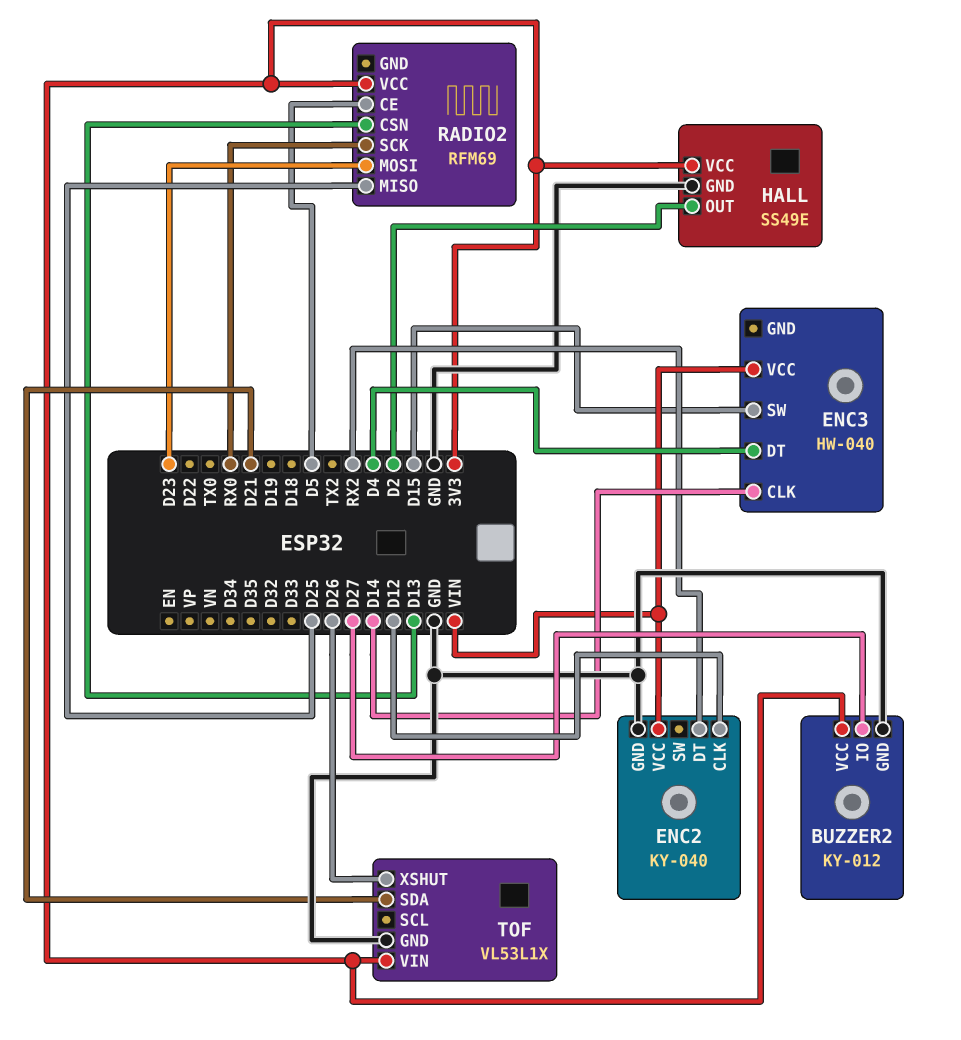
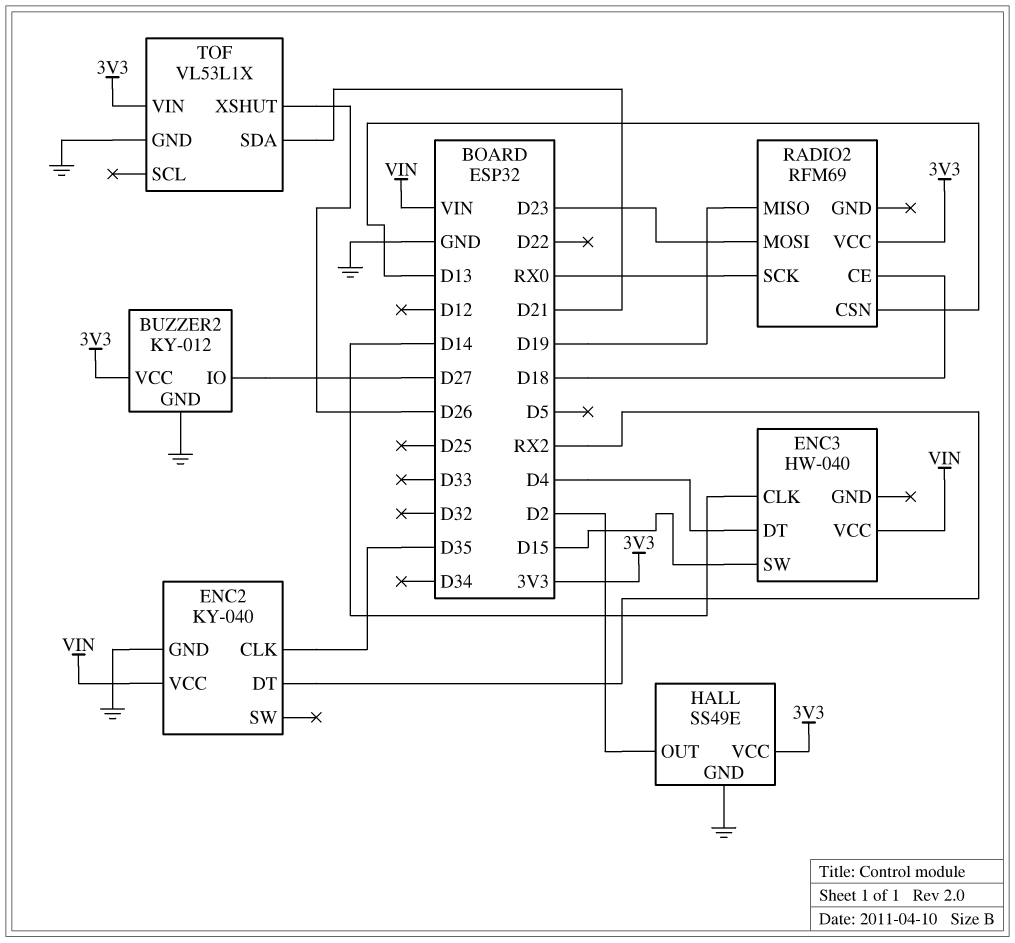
ENC2 pin CLK: D12 -> D35
RADIO2 pin CE: D5 -> D18
RADIO2 pin MISO: D25 -> D19

